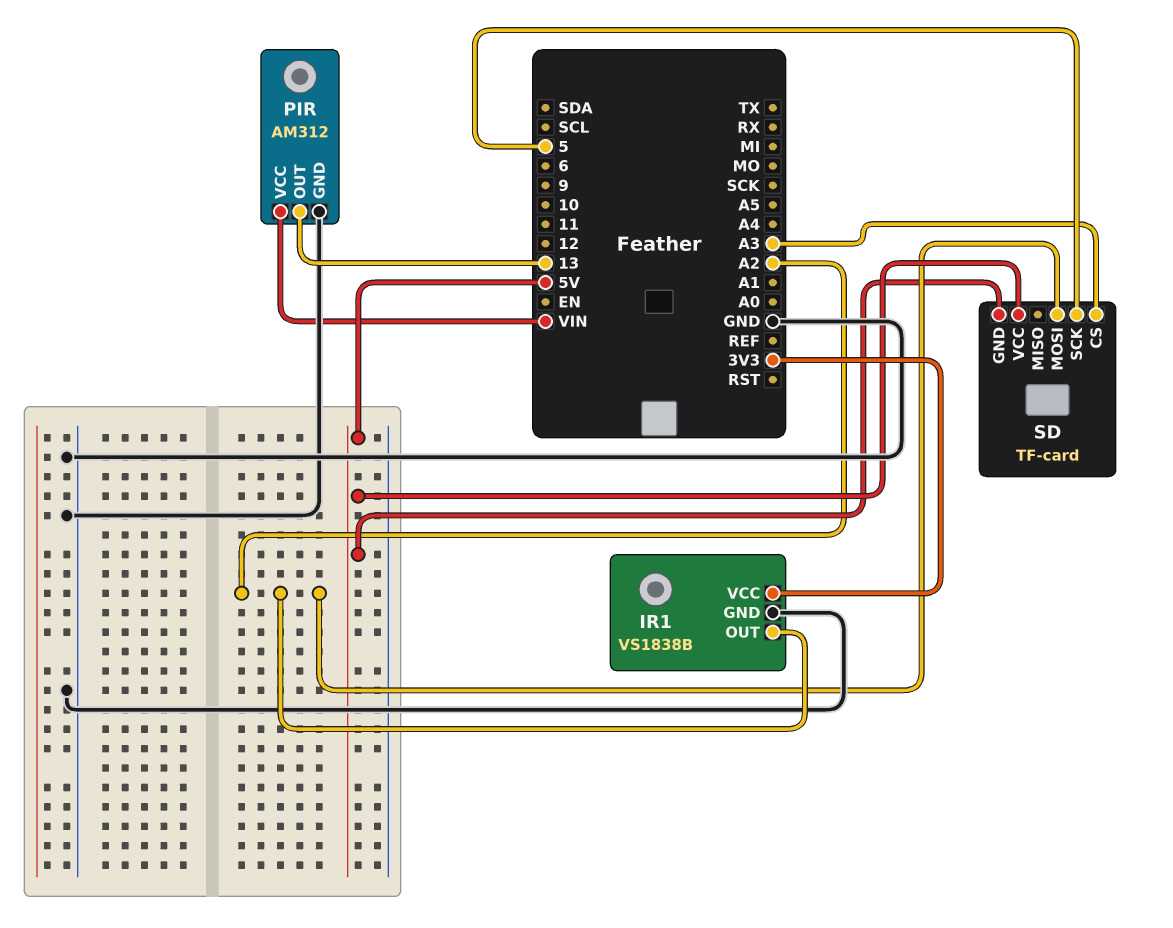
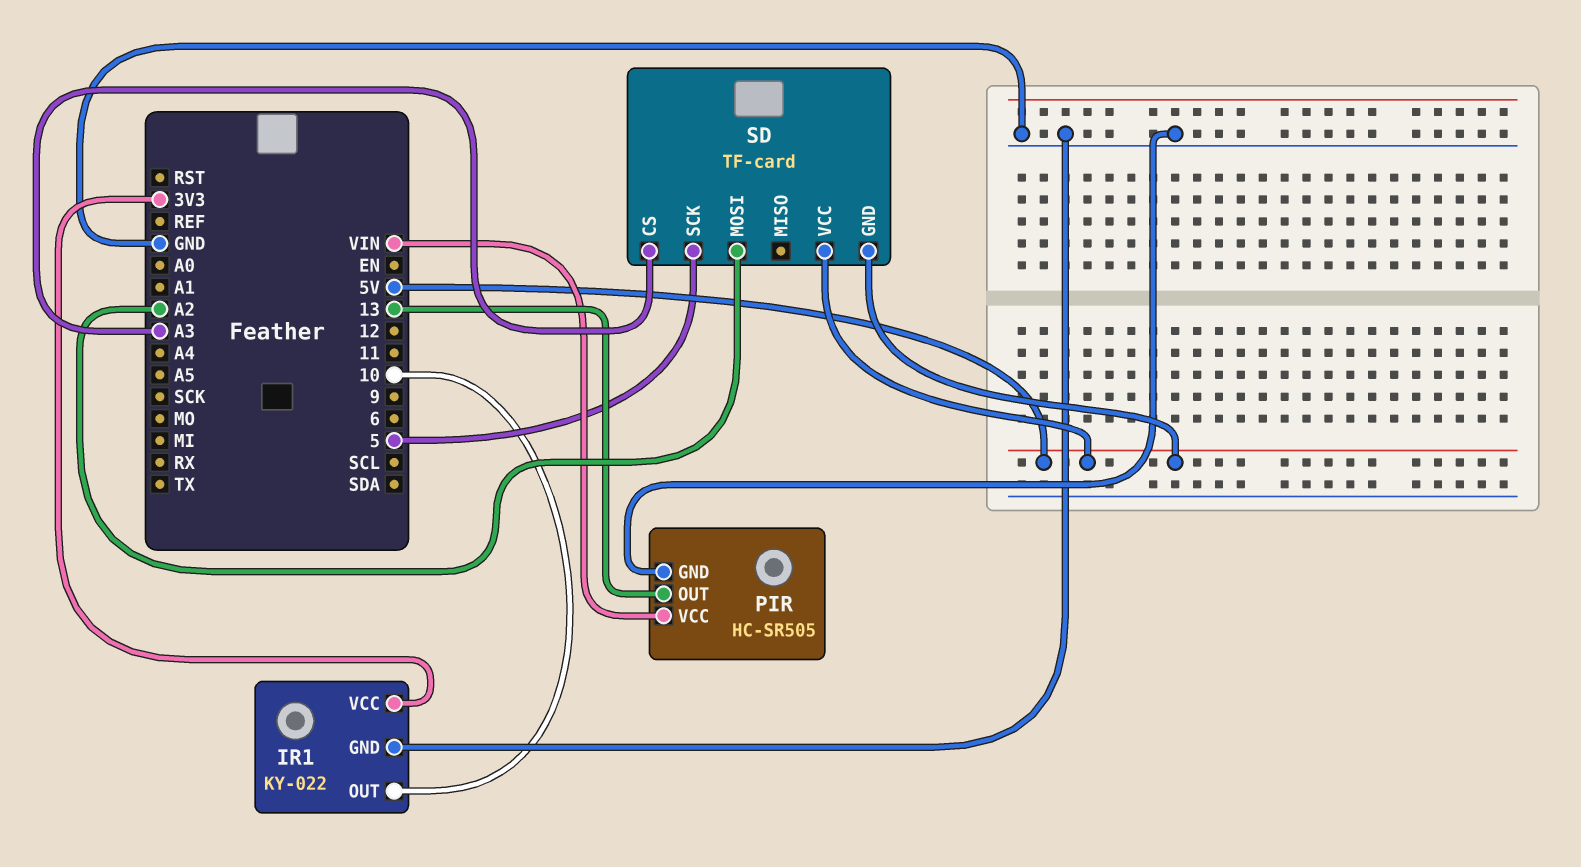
IR1: VS1838B -> KY-022
IR1 pin OUT: A2 -> 10
PIR: AM312 -> HC-SR505

